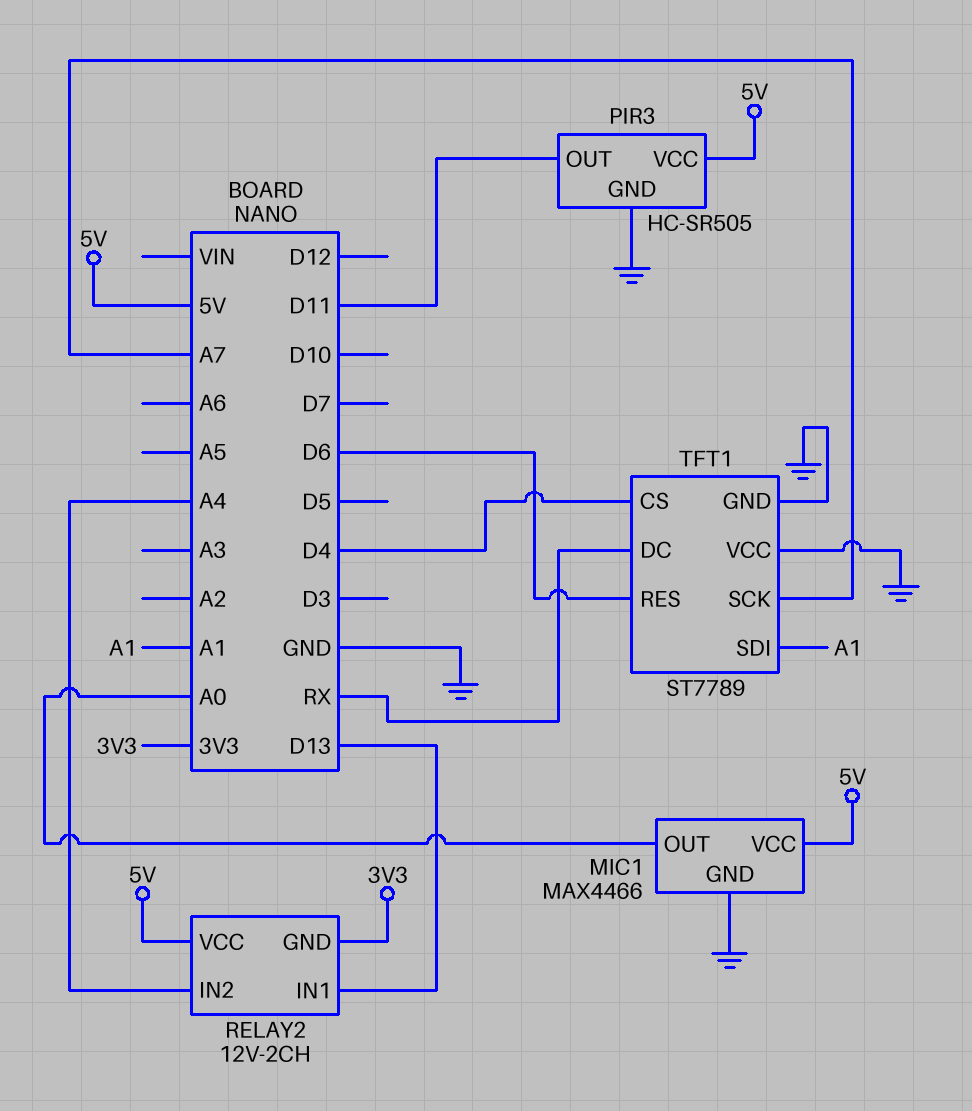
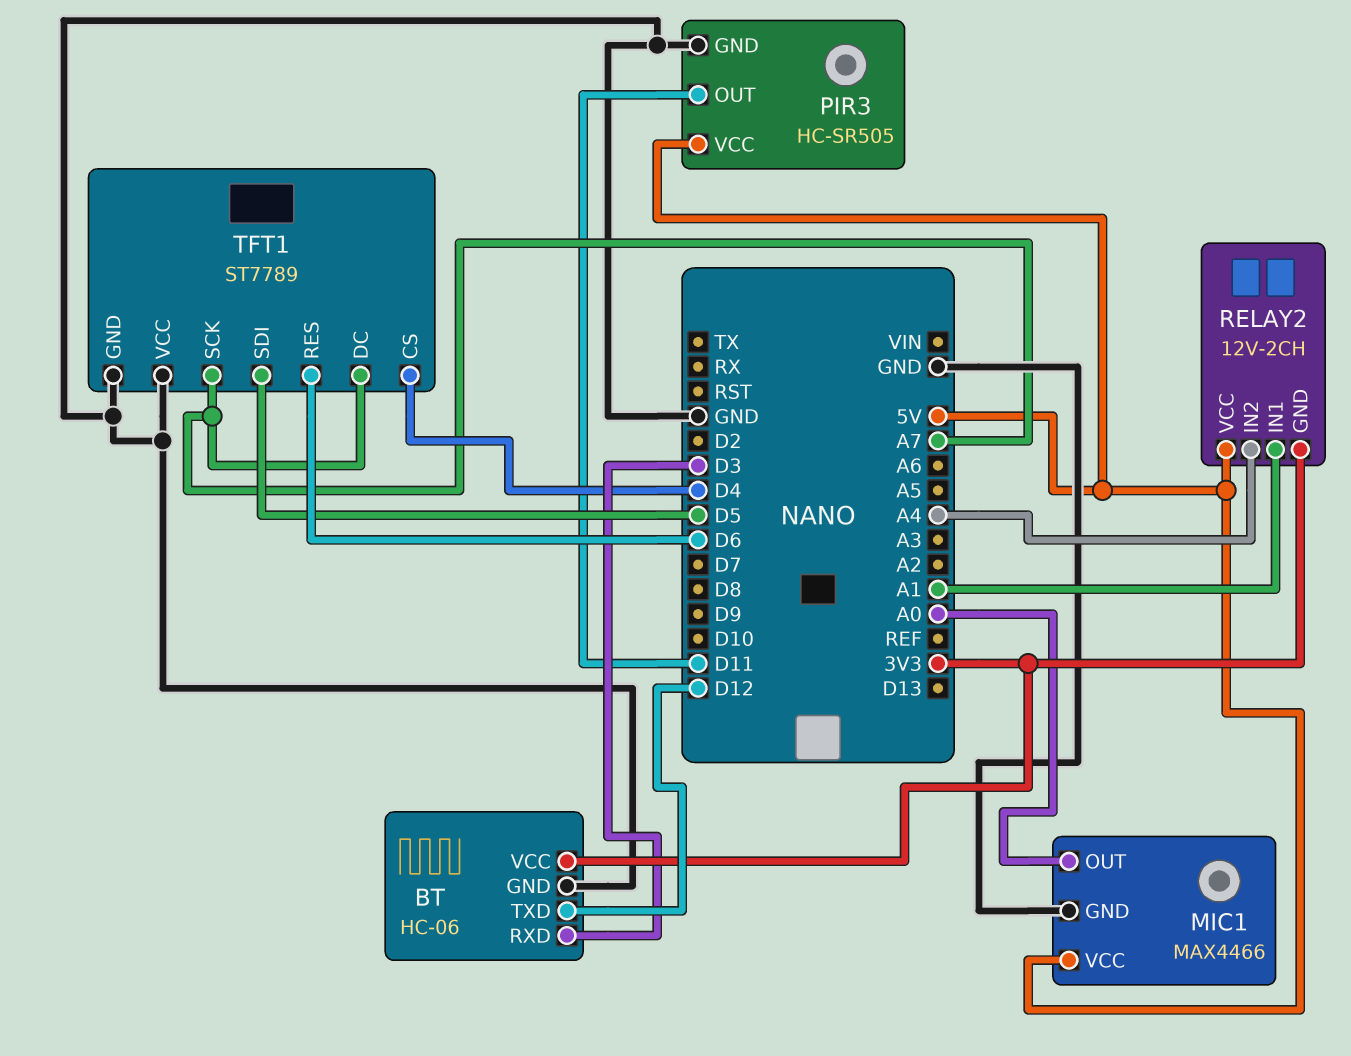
BT: none -> HC-06
BT pin GND: none -> GND
BT pin RXD: none -> D3
BT pin TXD: none -> D12
BT pin VCC: none -> 3V3
RELAY2 pin IN1: D13 -> A1
TFT1 pin DC: RX -> A7
TFT1 pin SDI: A1 -> D5

